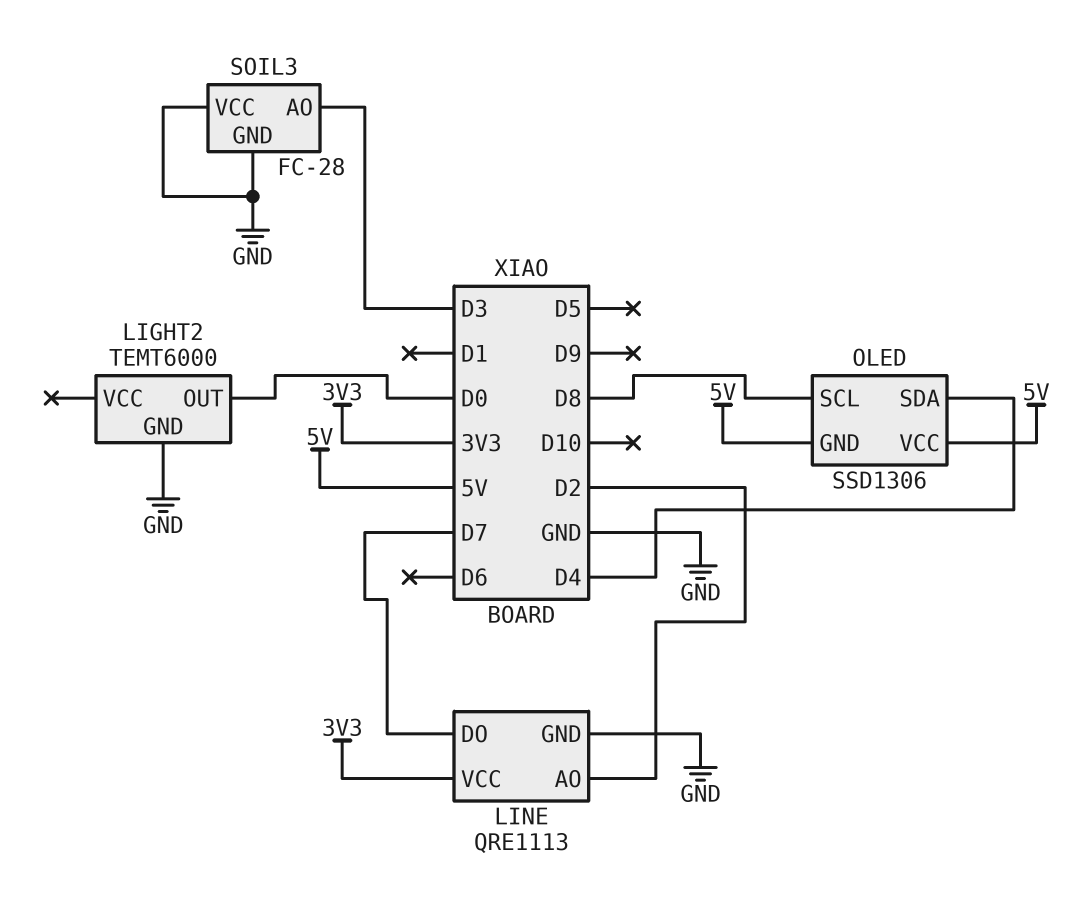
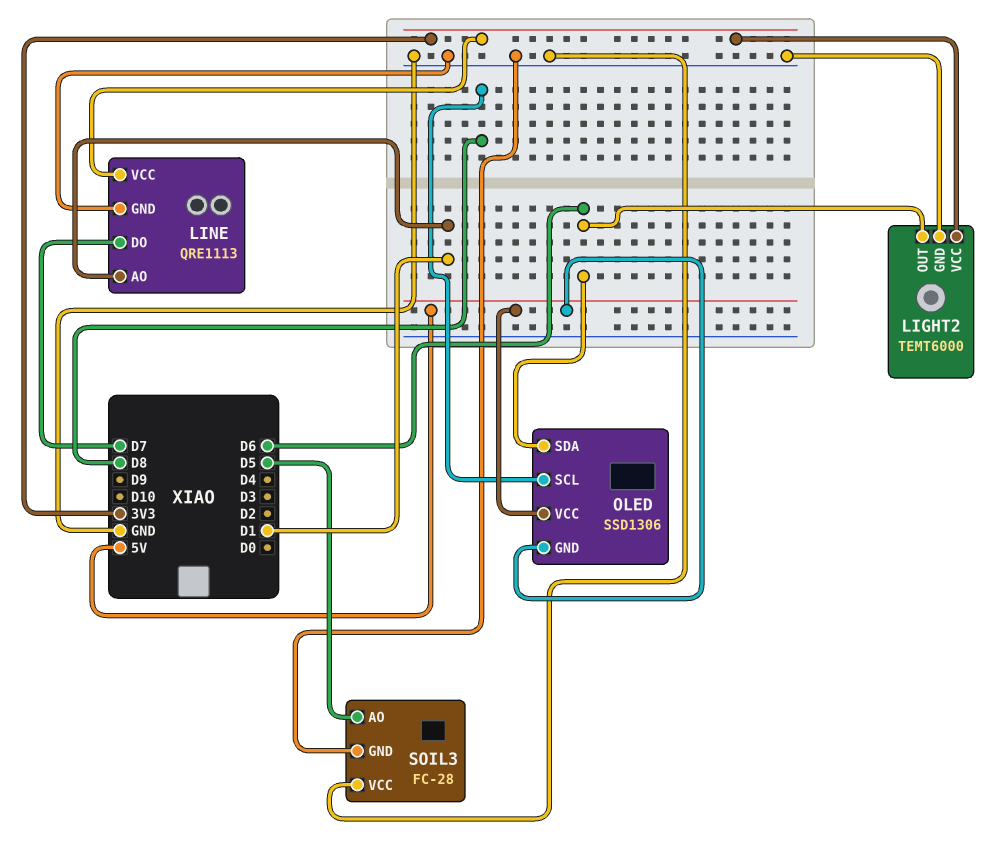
LIGHT2 pin OUT: D0 -> D6
LIGHT2 pin VCC: none -> 3V3
LINE pin AO: D2 -> D1
OLED pin SDA: D4 -> D6
SOIL3 pin AO: D3 -> D5

